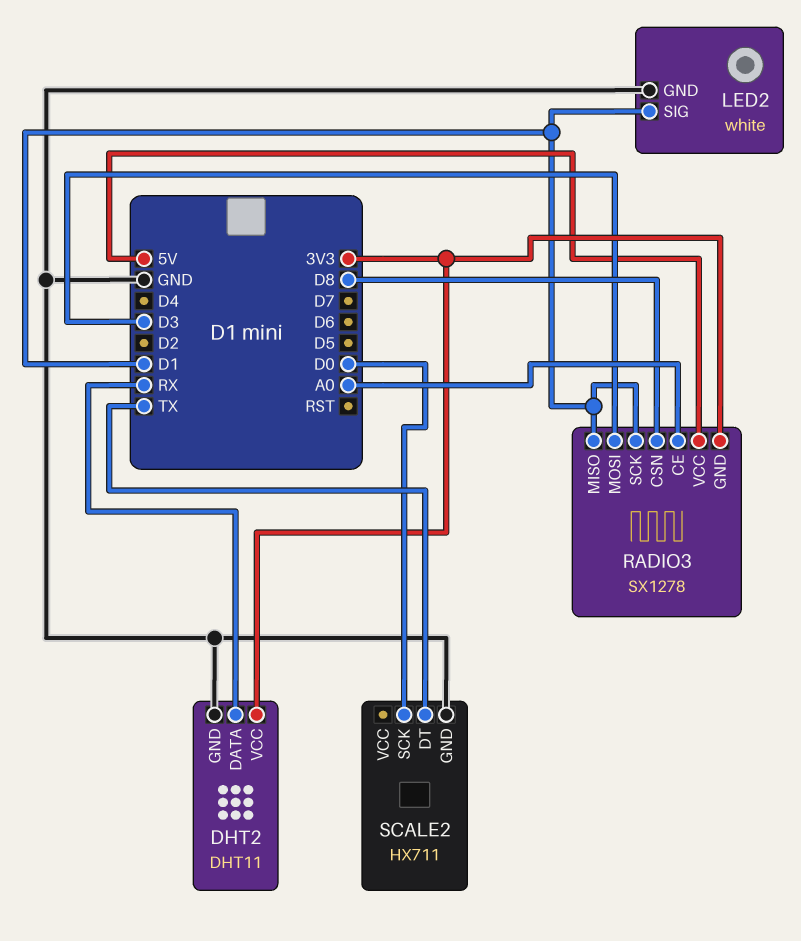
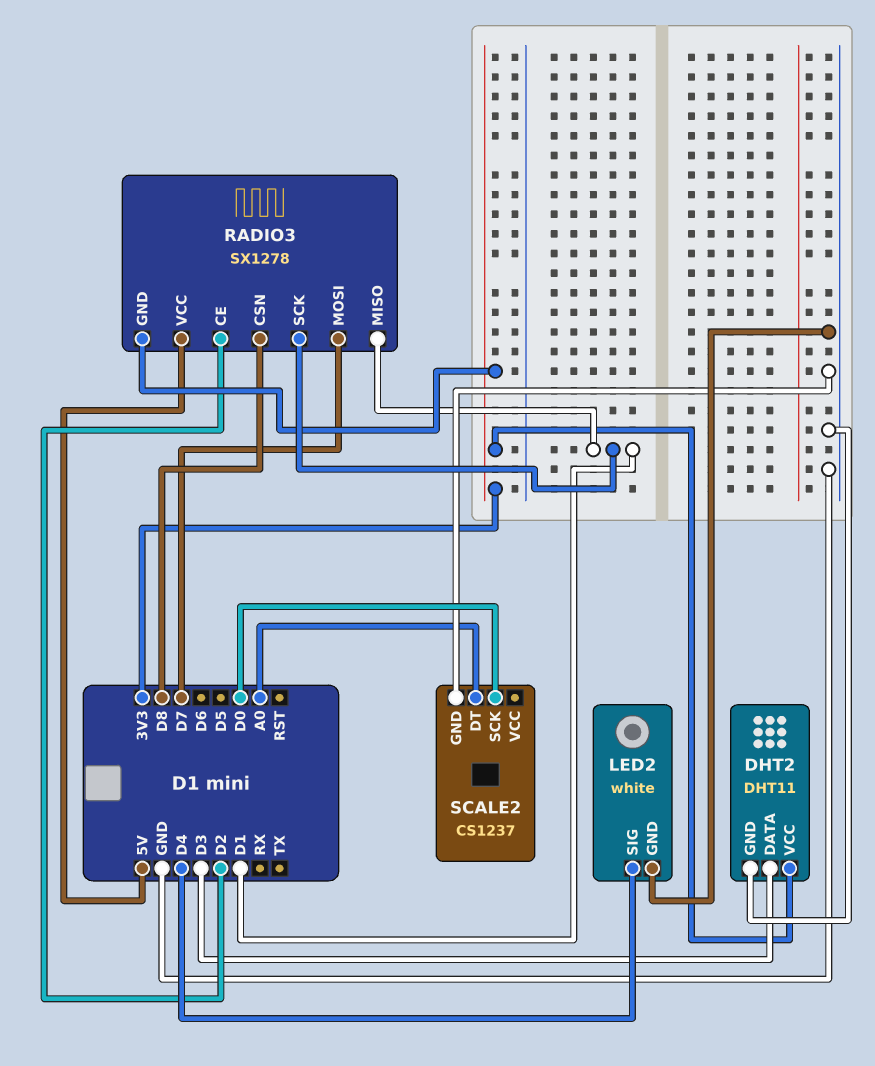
DHT2 pin DATA: RX -> D3
LED2 pin SIG: D1 -> D4
RADIO3 pin CE: A0 -> D2
RADIO3 pin MOSI: D3 -> D7
SCALE2: HX711 -> CS1237
SCALE2 pin DT: TX -> A0

